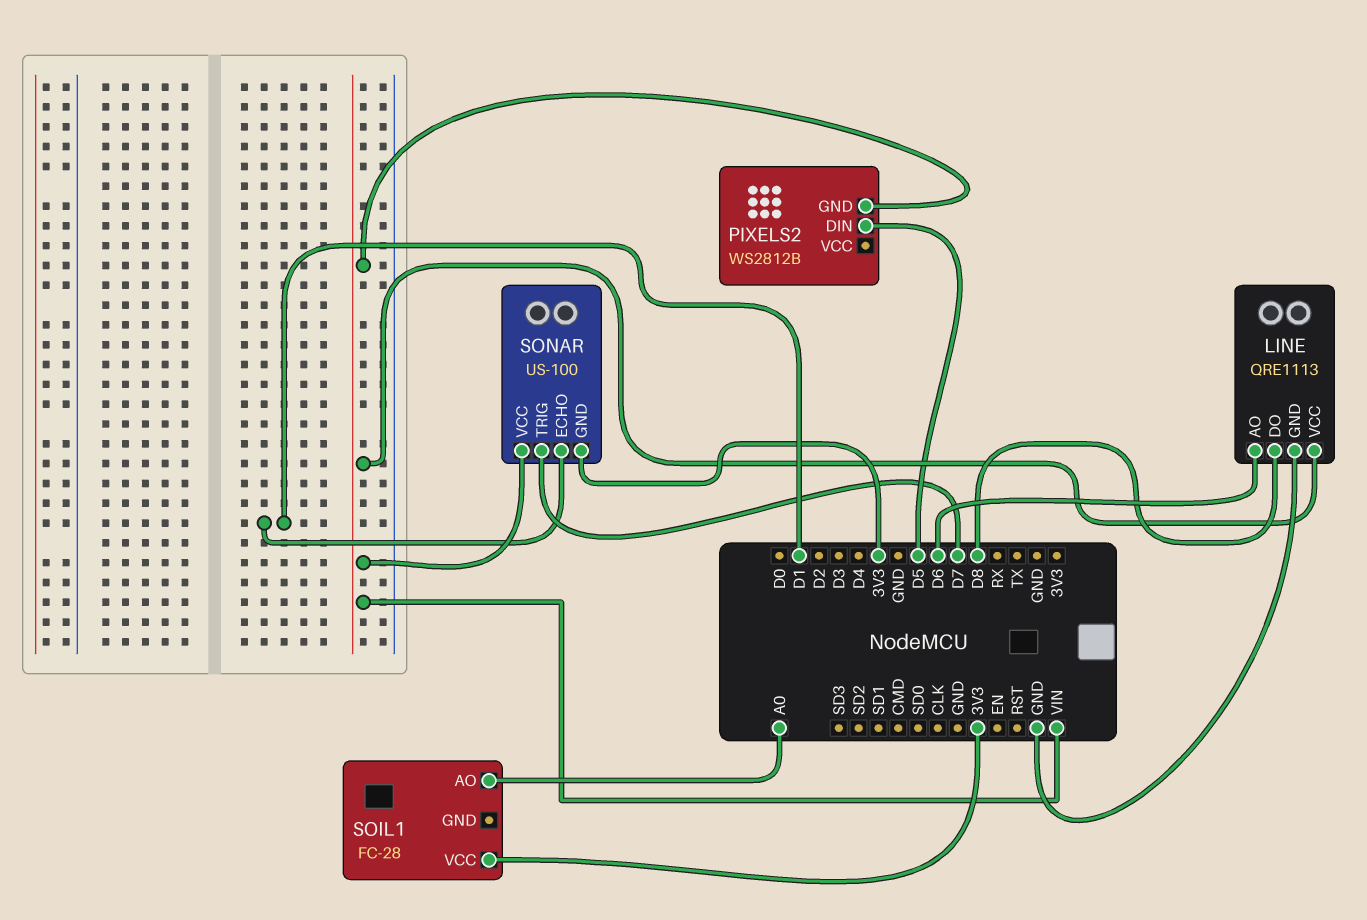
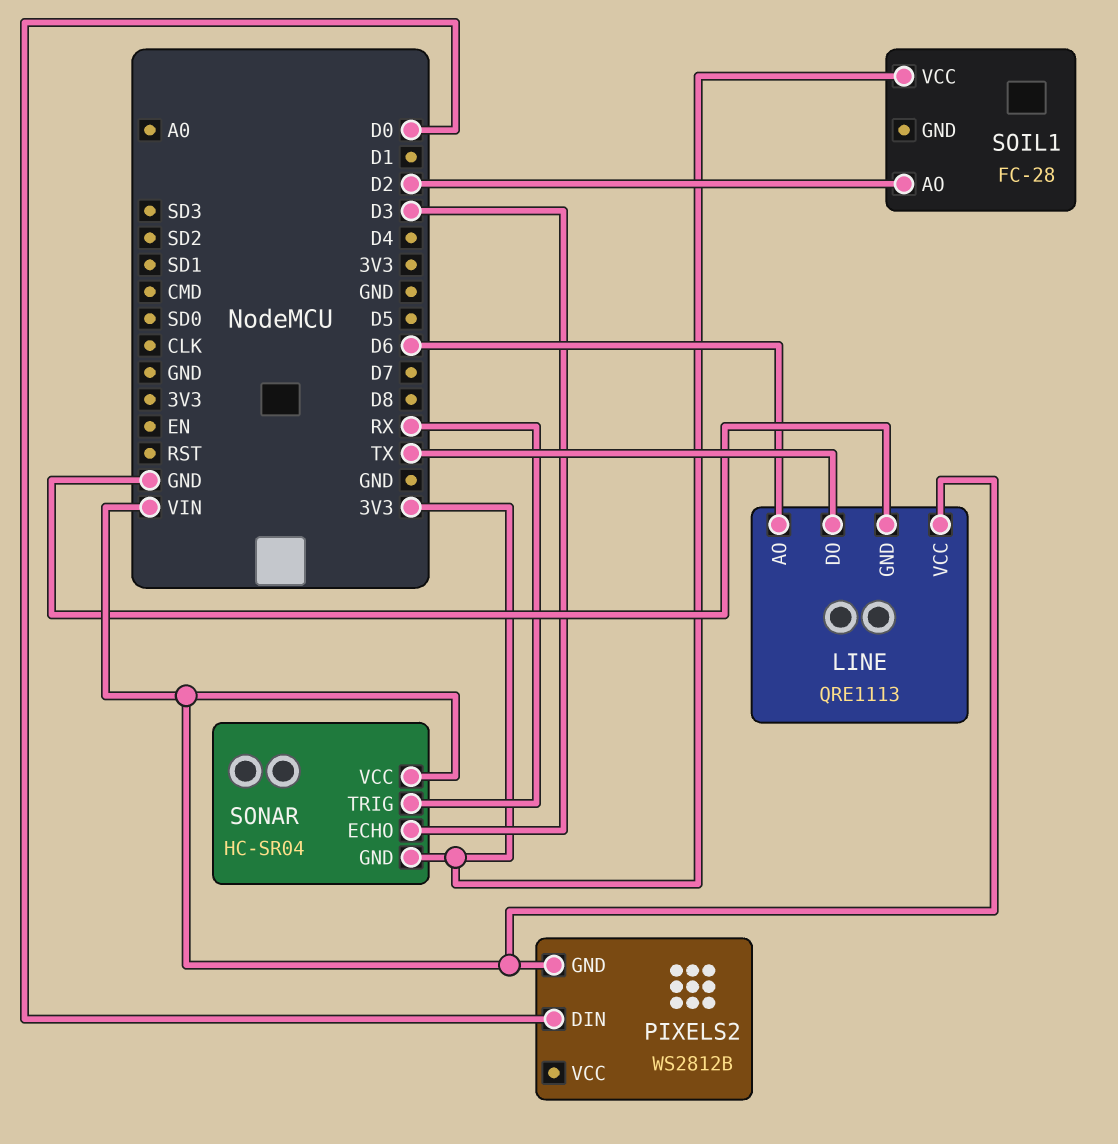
LINE pin DO: D8 -> TX
PIXELS2 pin DIN: D5 -> D0
SOIL1 pin AO: A0 -> D2
SONAR: US-100 -> HC-SR04
SONAR pin ECHO: D1 -> D3
SONAR pin TRIG: D7 -> RX

